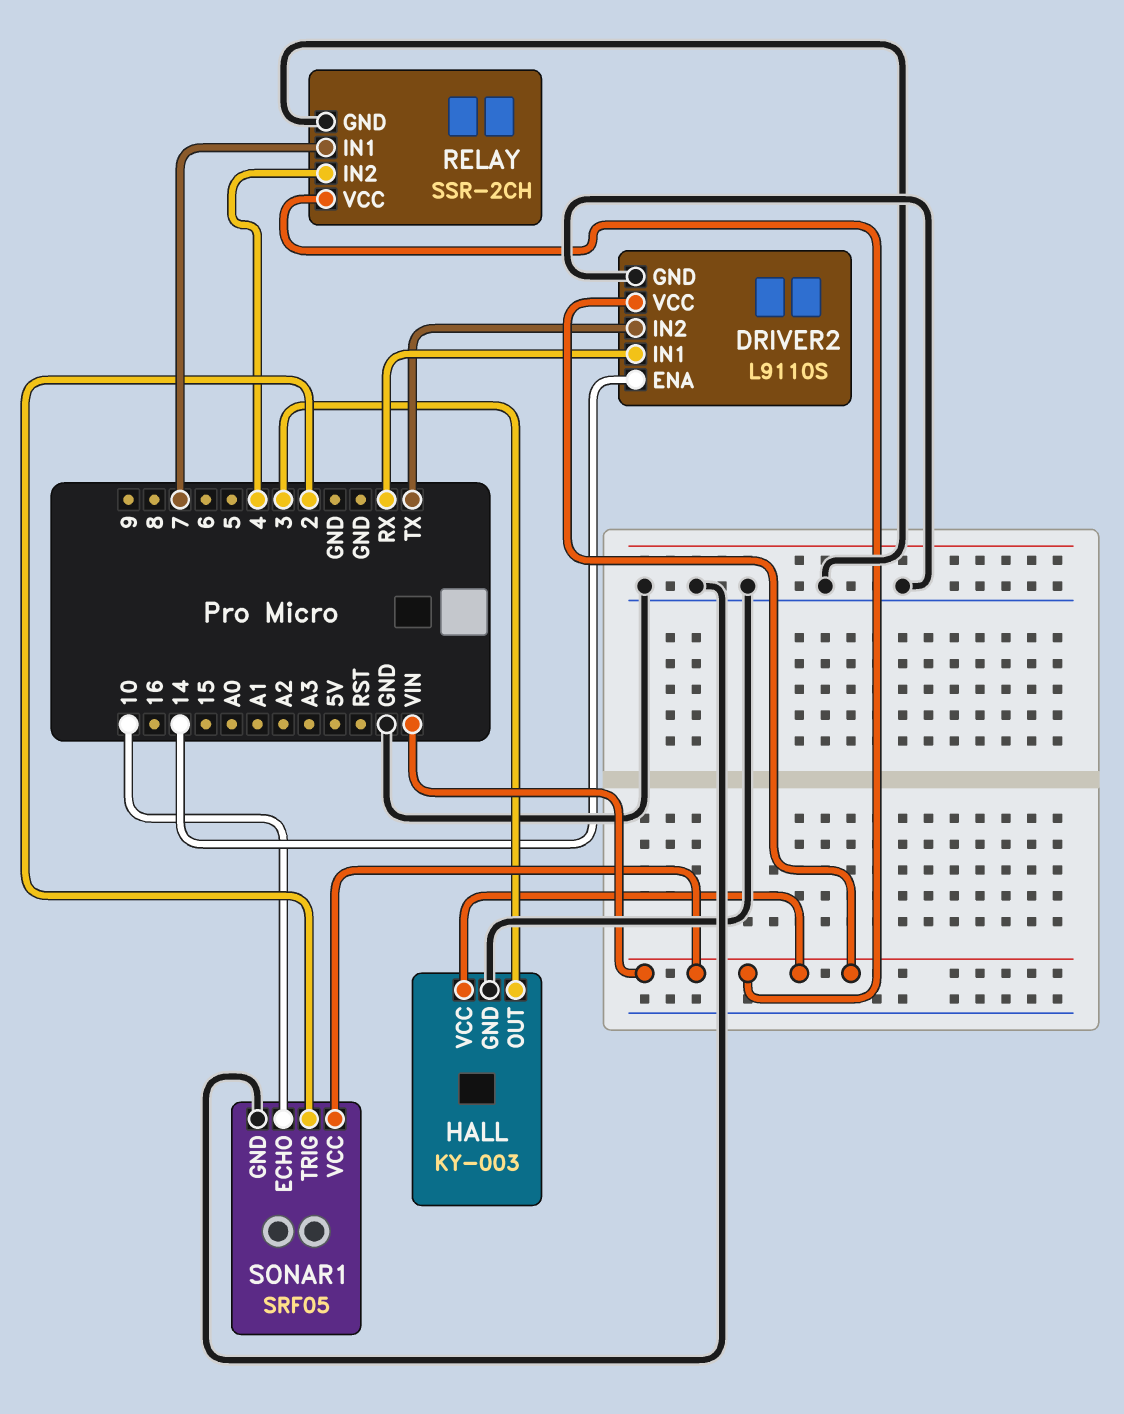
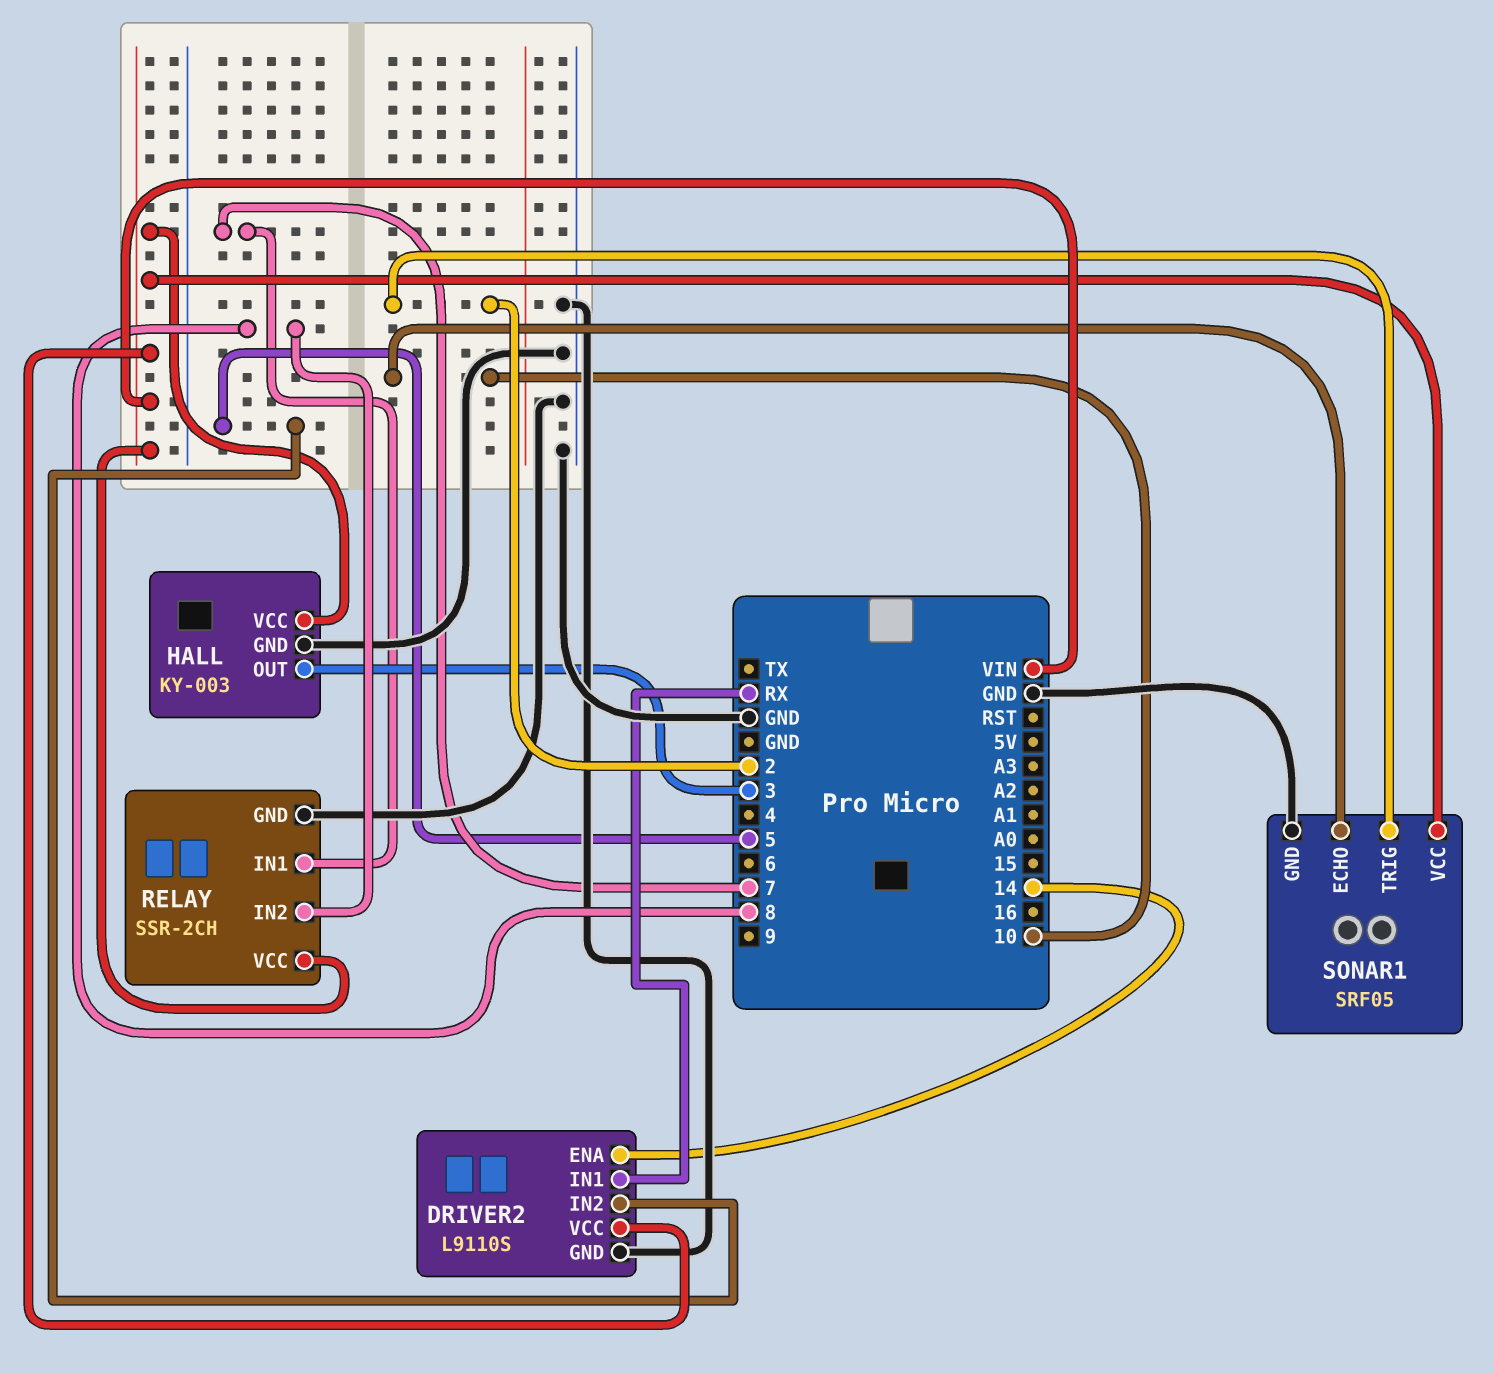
DRIVER2 pin IN2: TX -> 5
RELAY pin IN2: 4 -> 8

